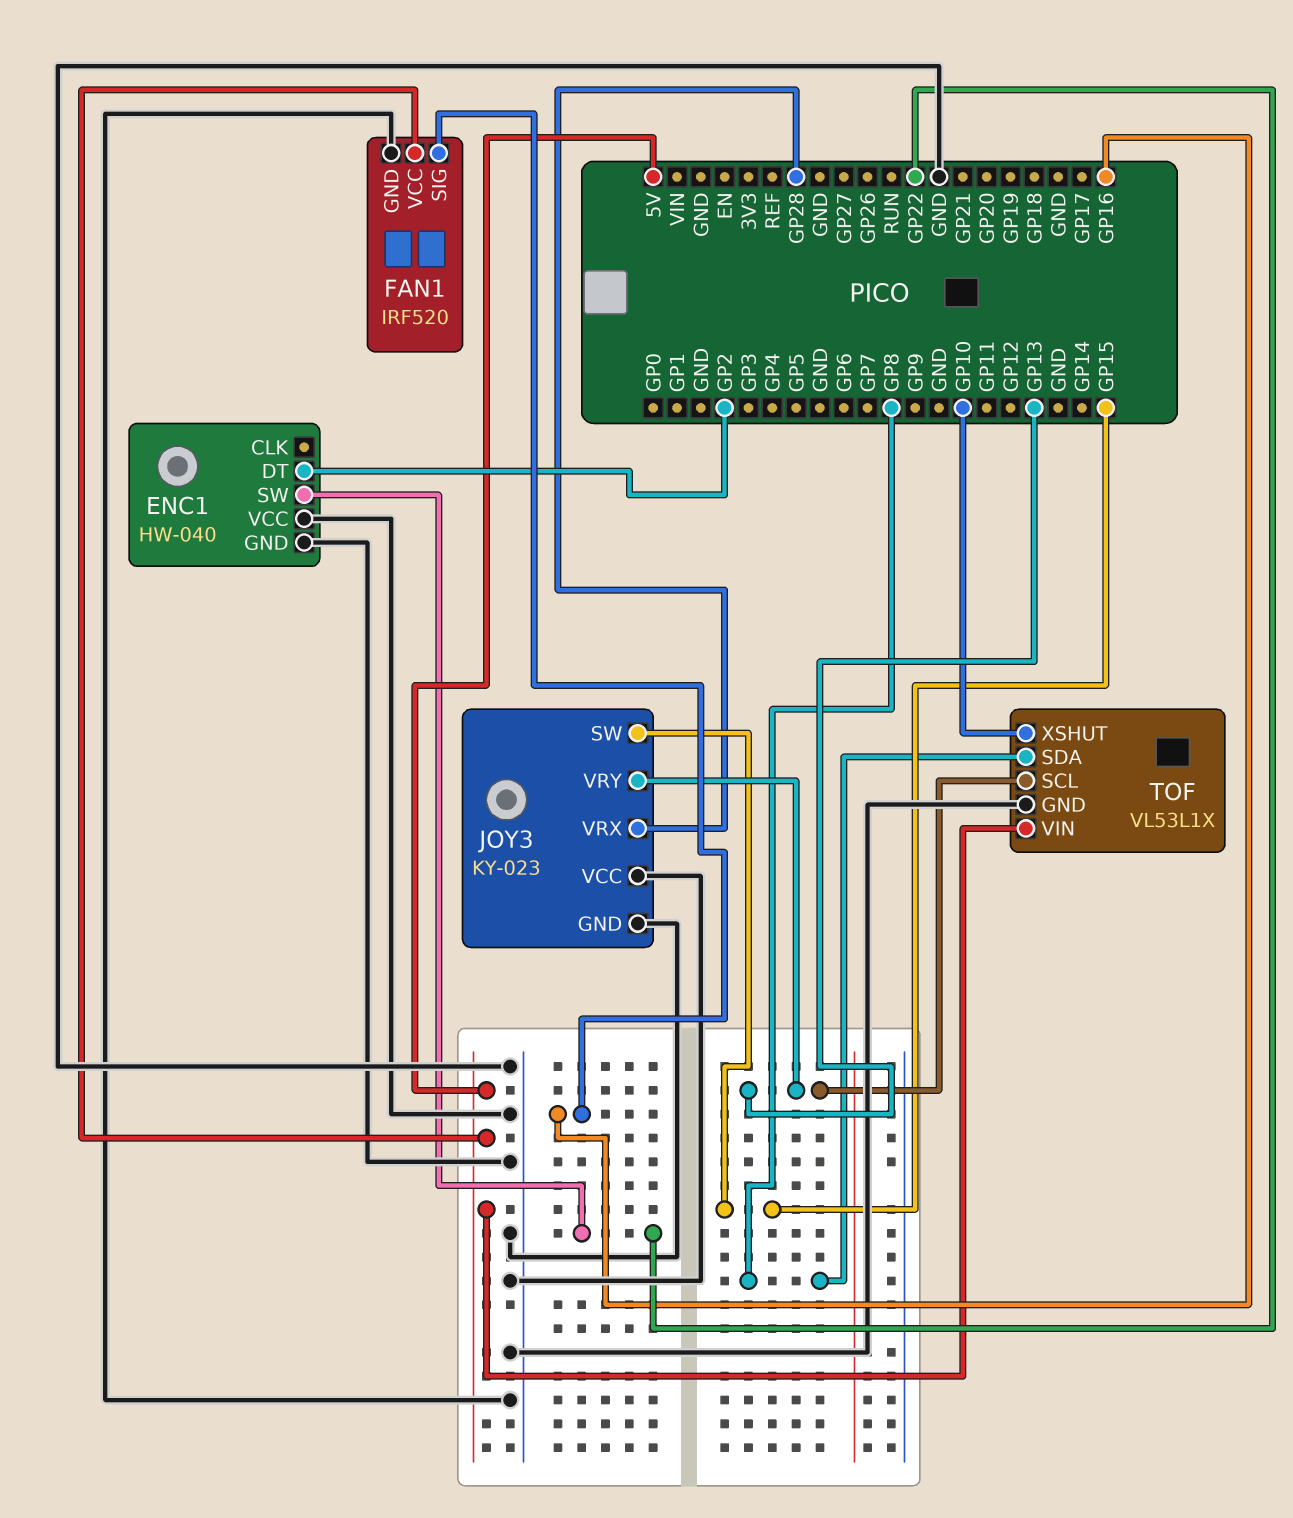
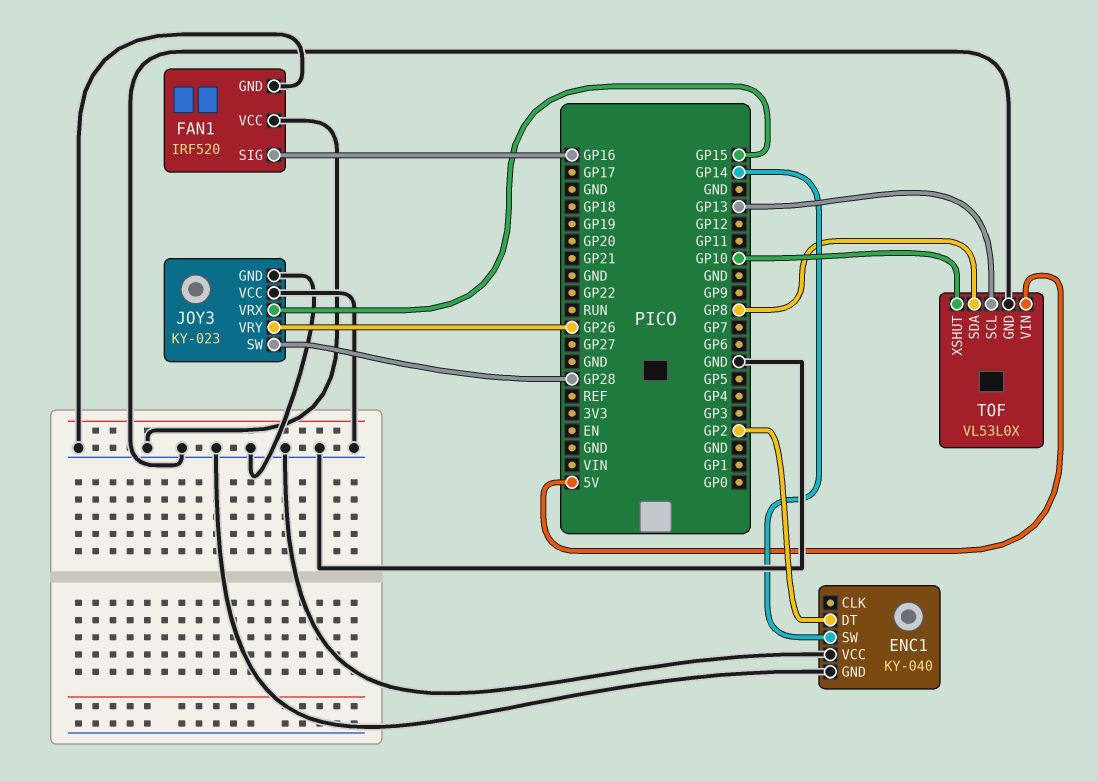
ENC1: HW-040 -> KY-040
ENC1 pin SW: GP22 -> GP14
FAN1 pin VCC: 5V -> GND
JOY3 pin SW: GP15 -> GP28
JOY3 pin VRX: GP28 -> GP15
JOY3 pin VRY: GP13 -> GP26
TOF: VL53L1X -> VL53L0X

